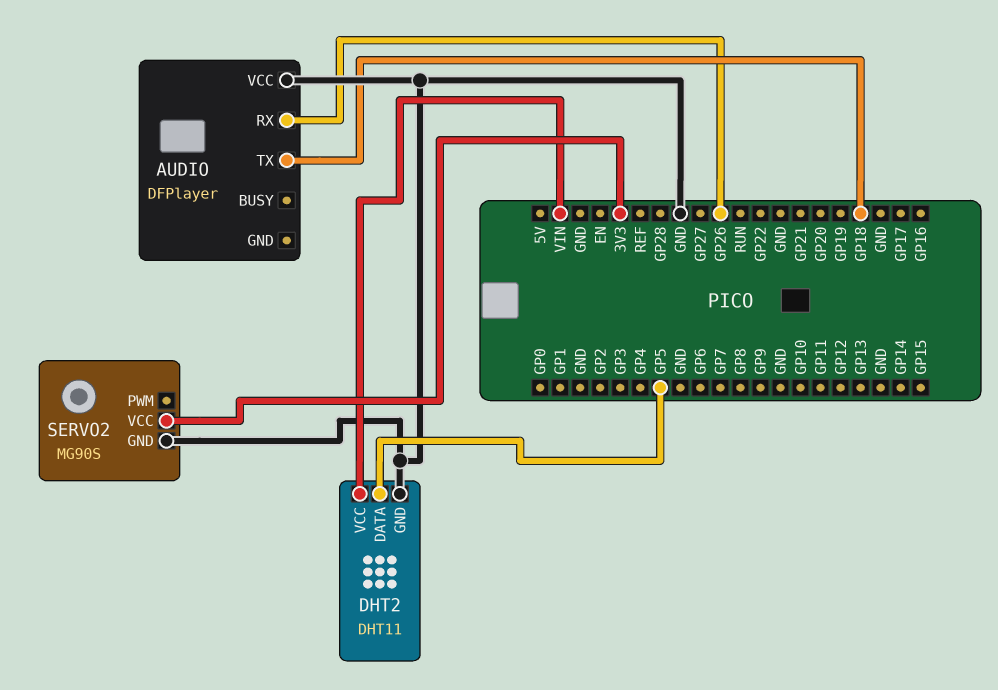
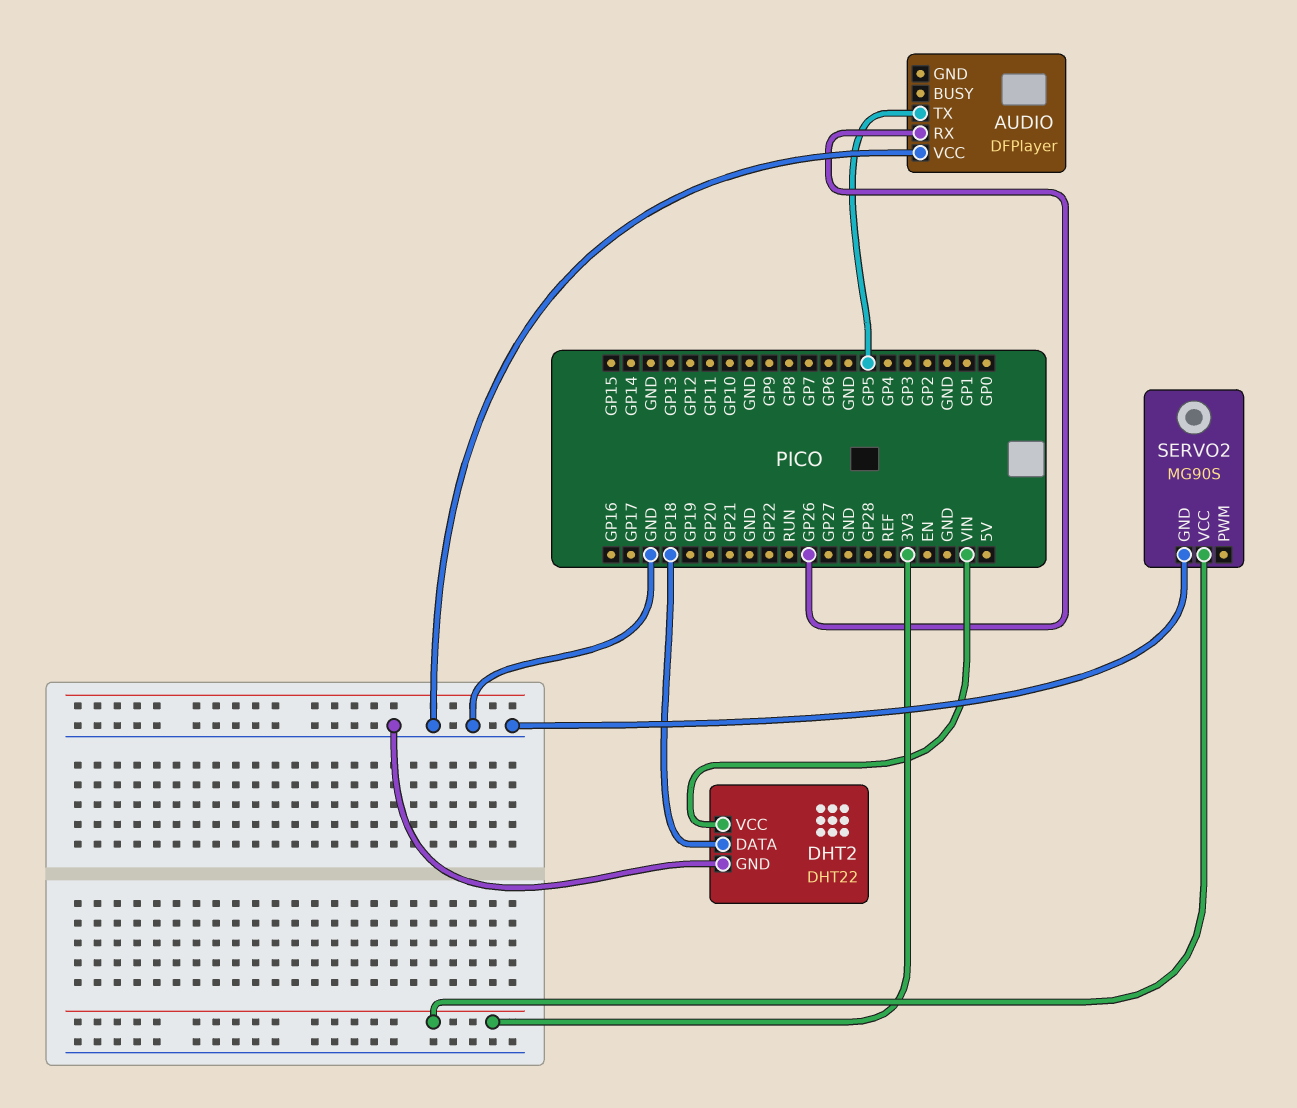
AUDIO pin TX: GP18 -> GP5
DHT2: DHT11 -> DHT22
DHT2 pin DATA: GP5 -> GP18

